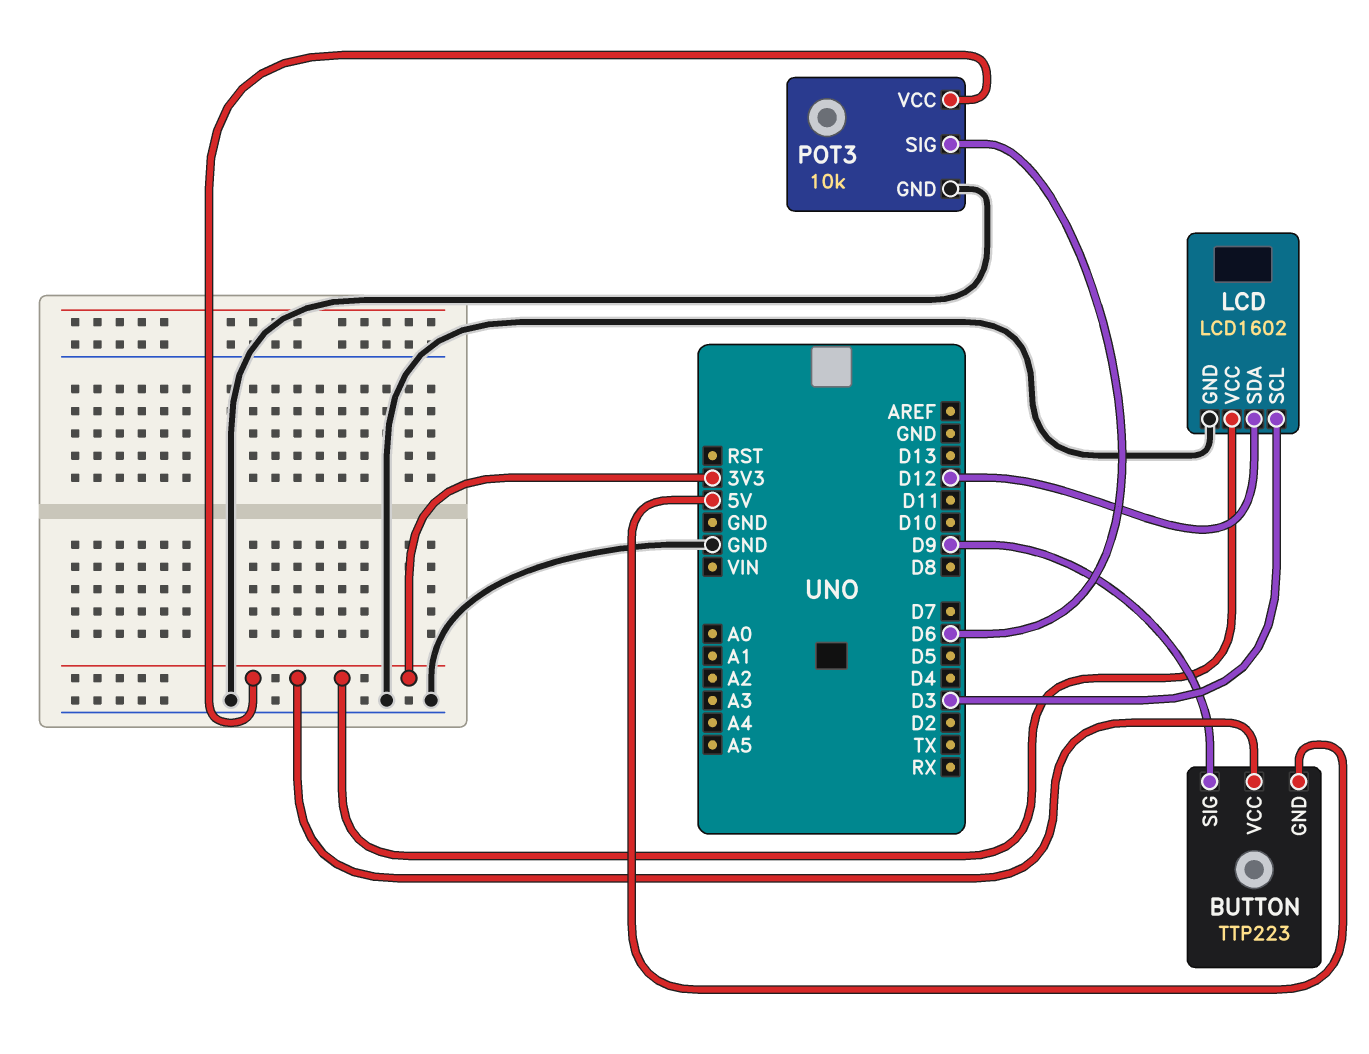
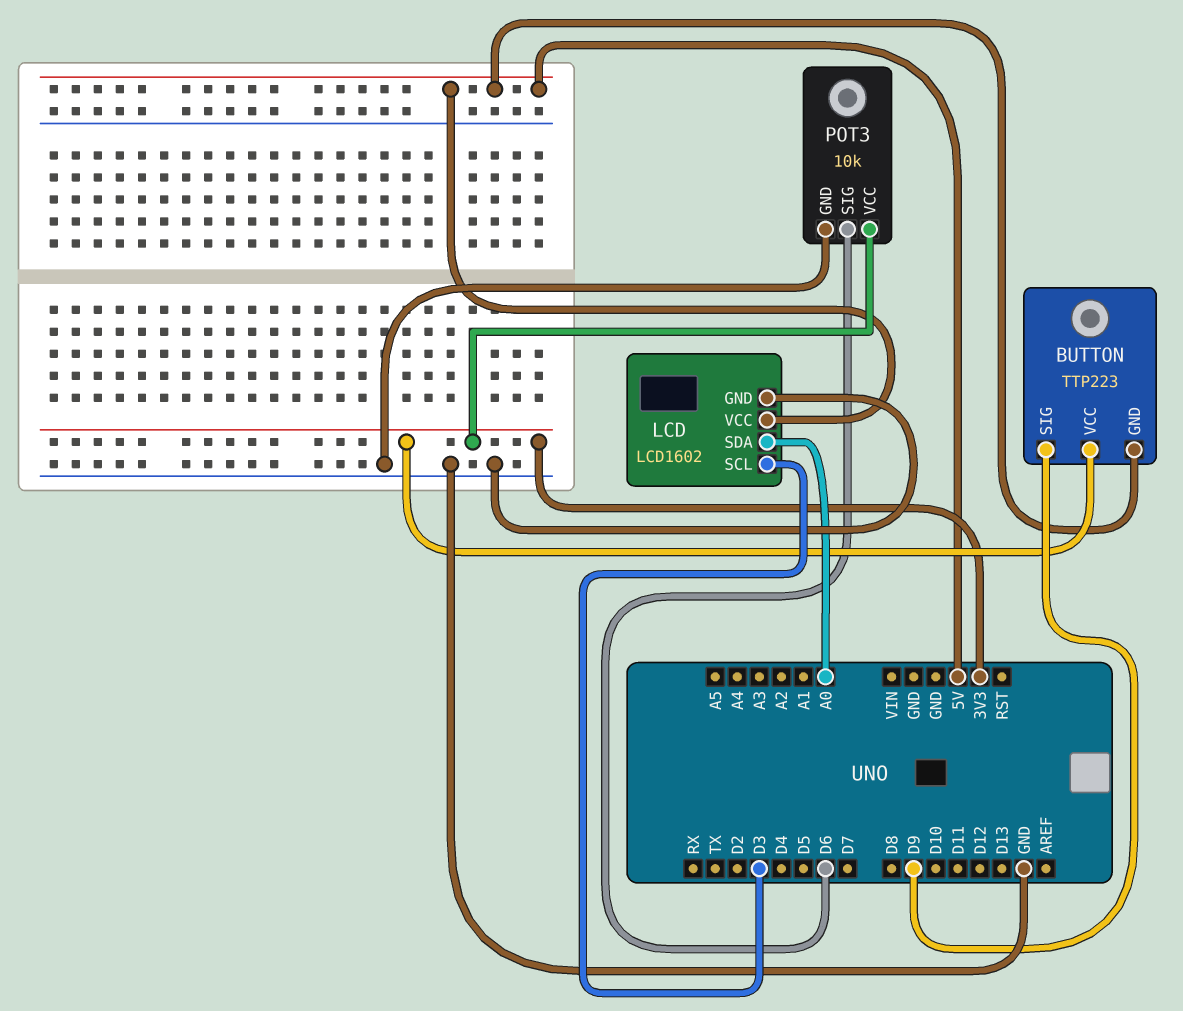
LCD pin SDA: D12 -> A0
LCD pin VCC: 3V3 -> 5V

